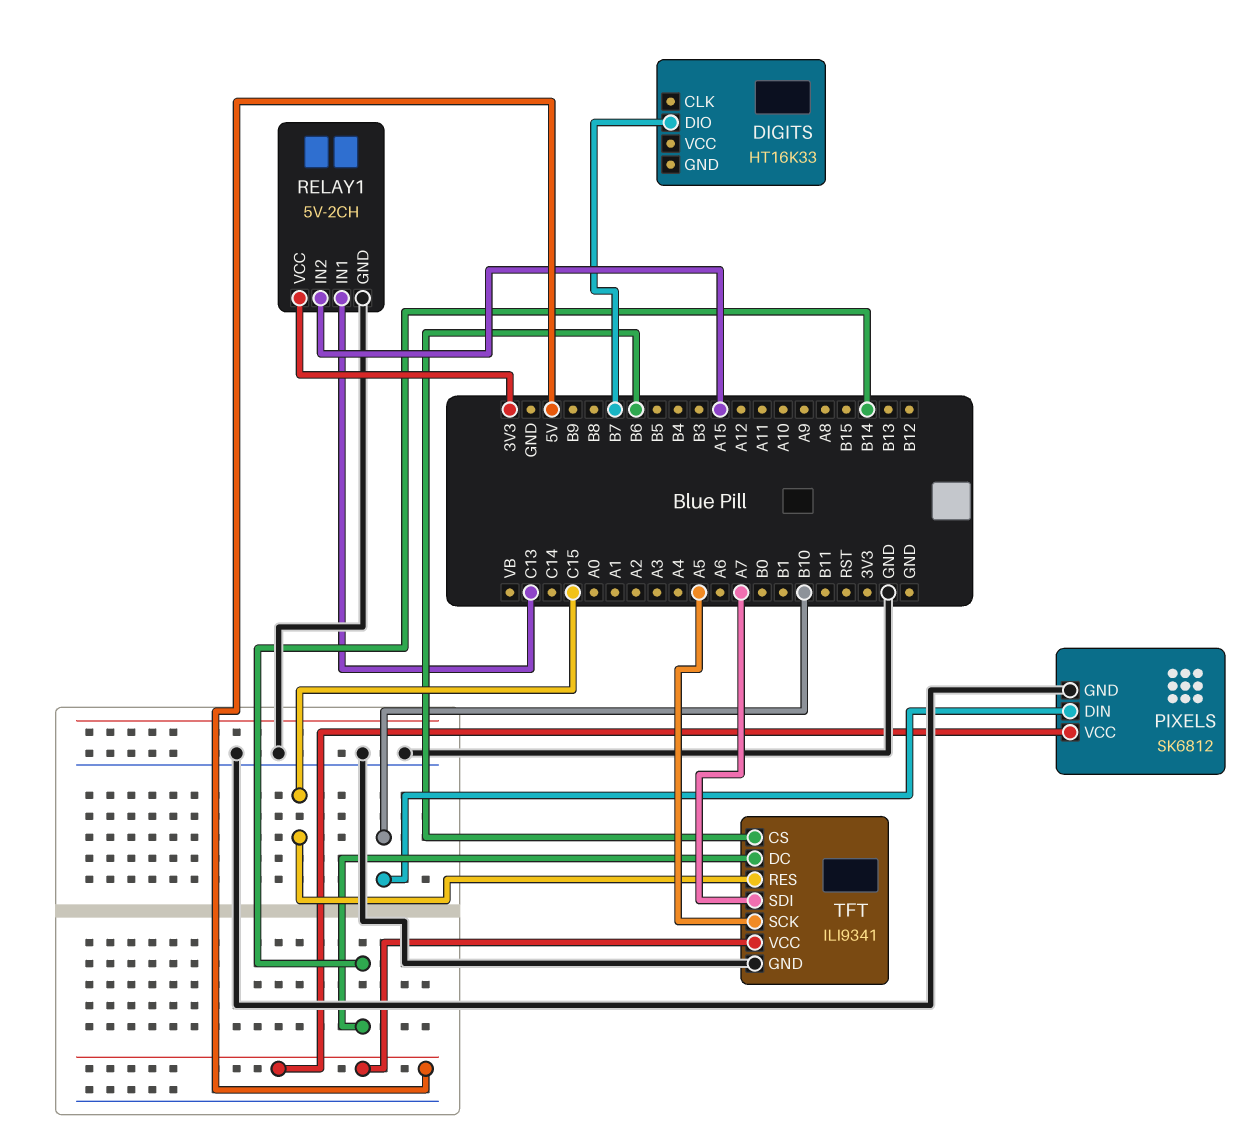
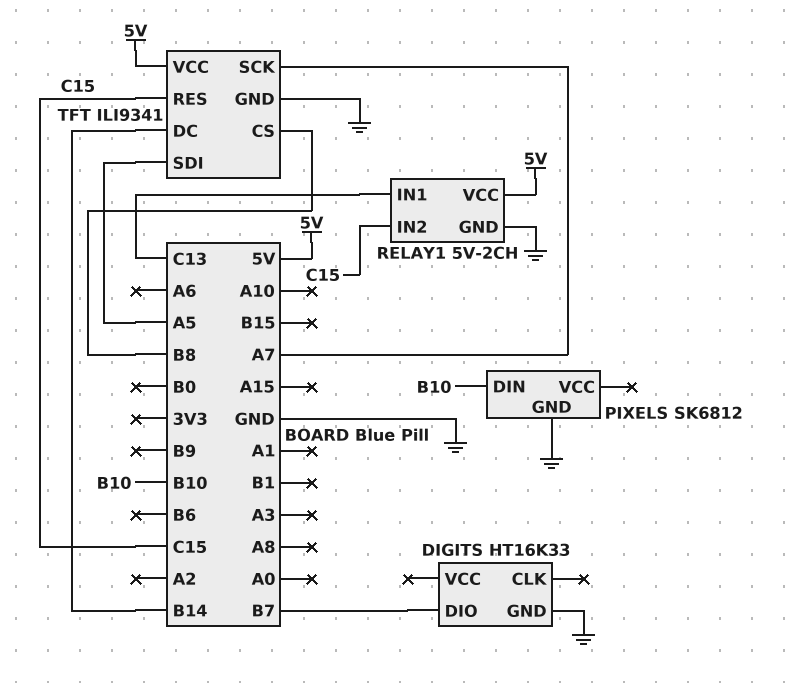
DIGITS pin GND: none -> GND
PIXELS pin VCC: 5V -> none
RELAY1 pin IN2: A15 -> C15
RELAY1 pin VCC: 3V3 -> 5V
TFT pin CS: B6 -> B8
TFT pin SCK: A5 -> A7
TFT pin SDI: A7 -> A5

